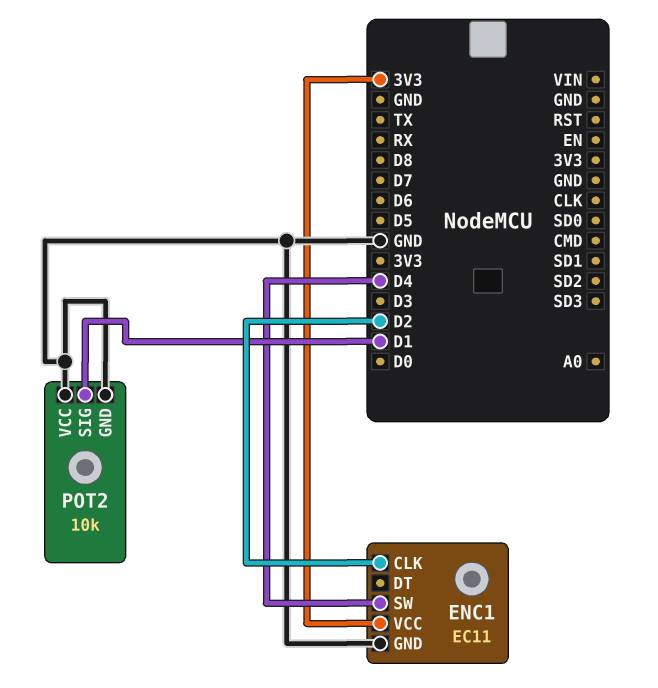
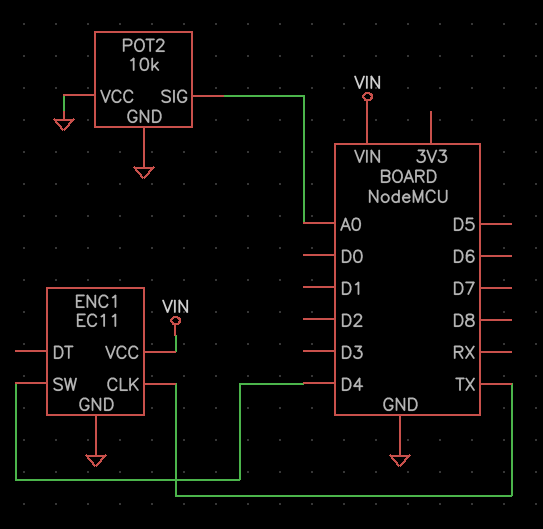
ENC1 pin CLK: D2 -> TX
ENC1 pin VCC: 3V3 -> VIN
POT2 pin SIG: D1 -> A0

